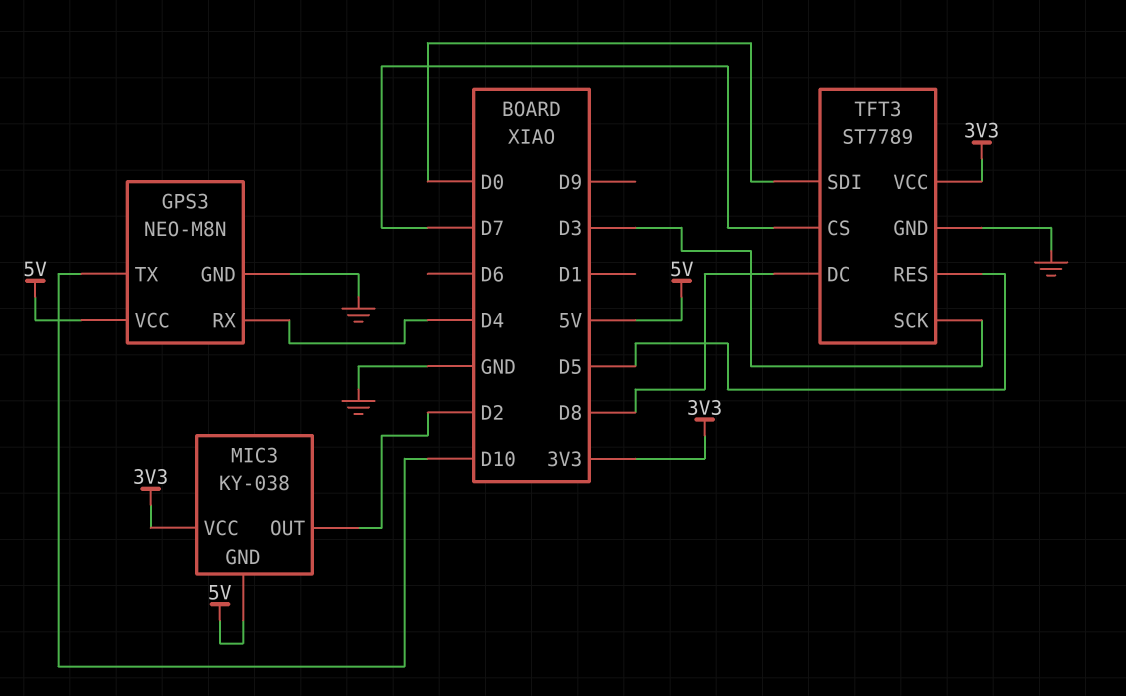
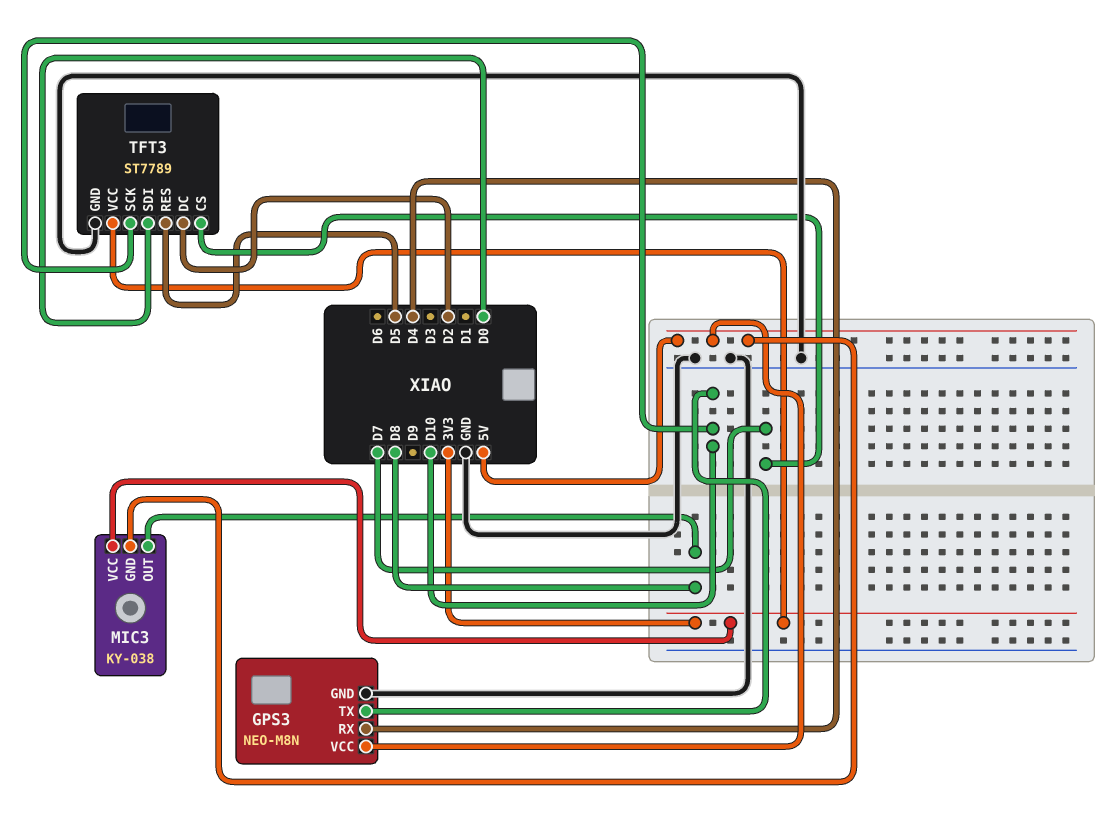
MIC3 pin OUT: D2 -> D8
TFT3 pin DC: D8 -> D2
TFT3 pin SCK: D3 -> D10

